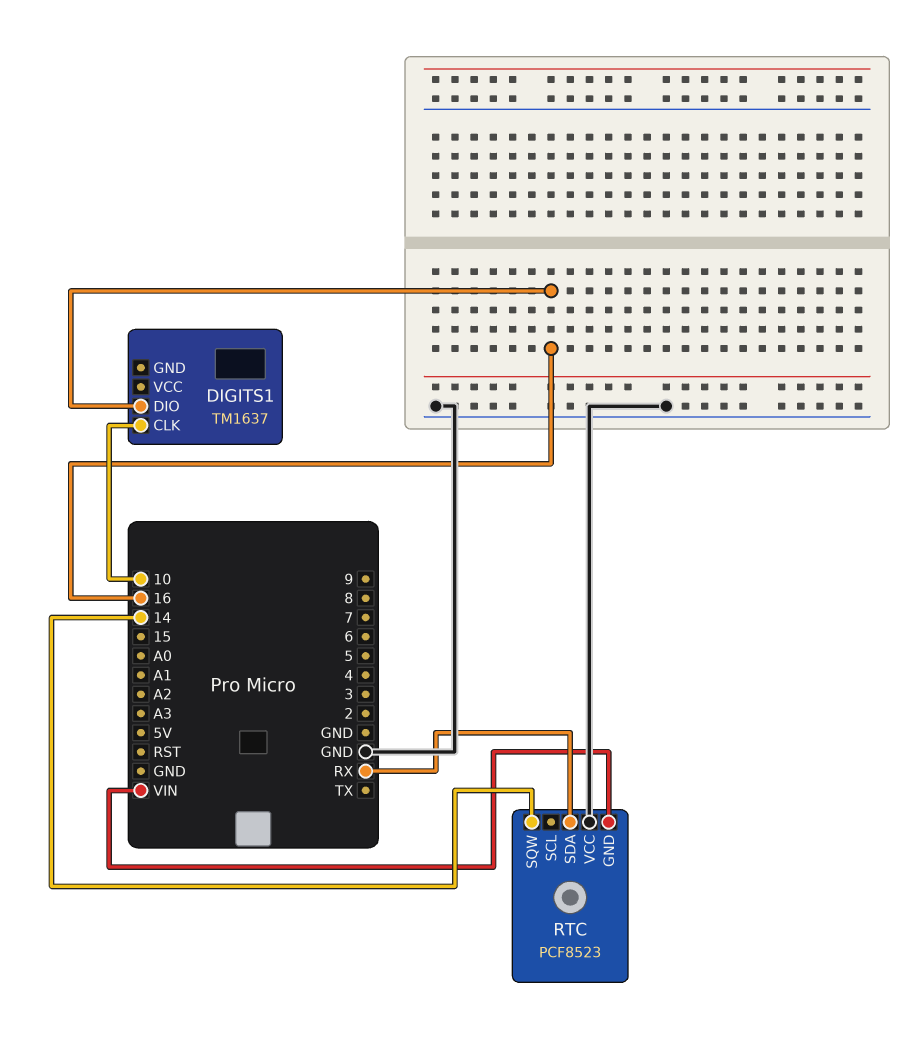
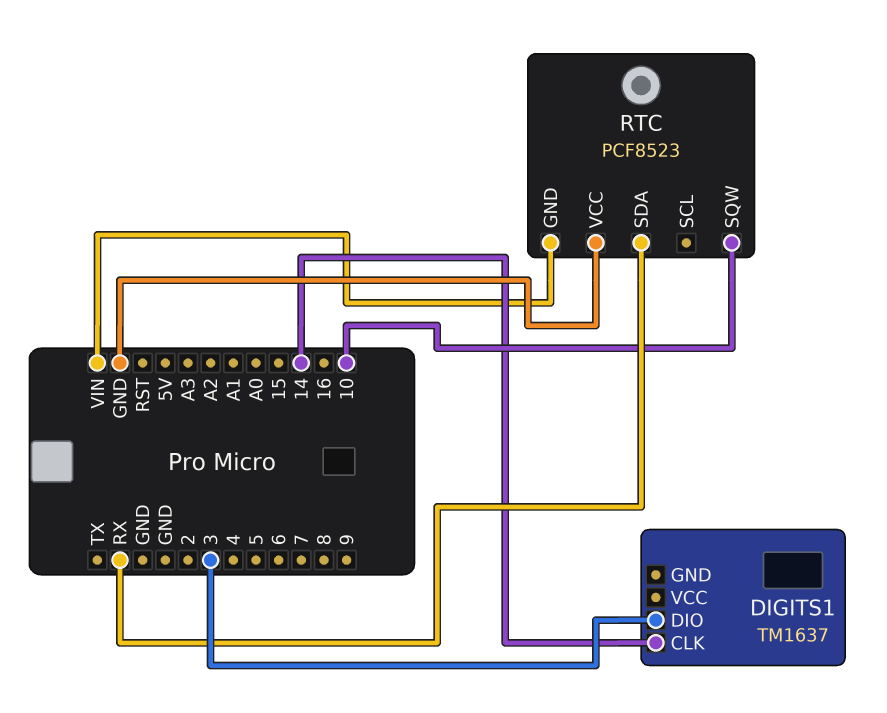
DIGITS1 pin CLK: 10 -> 14
DIGITS1 pin DIO: 16 -> 3
RTC pin SQW: 14 -> 10

